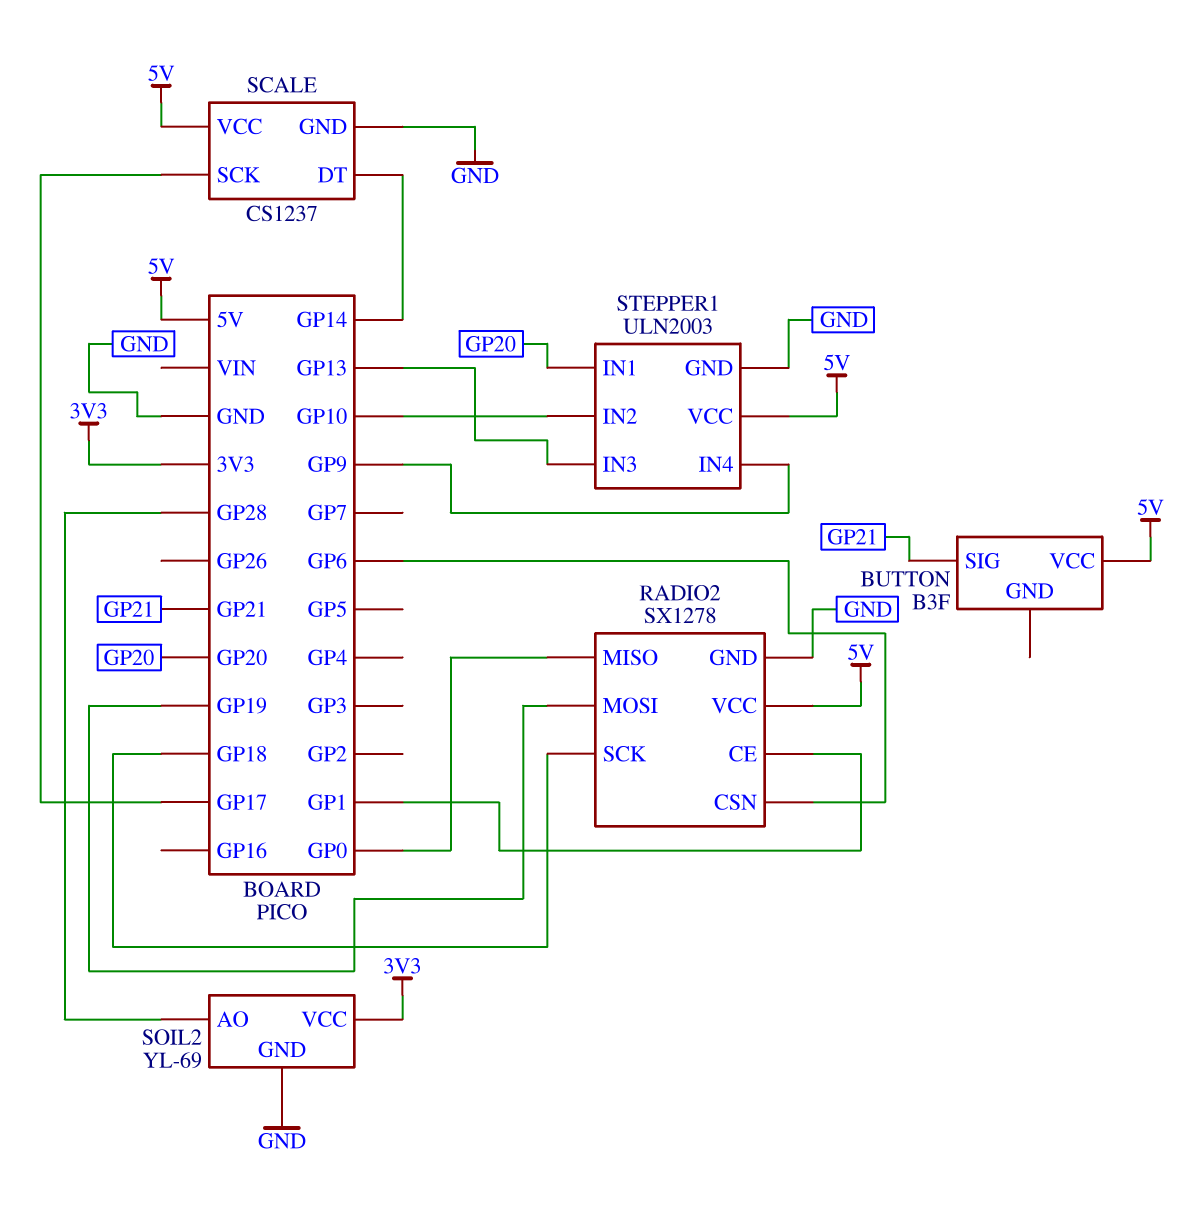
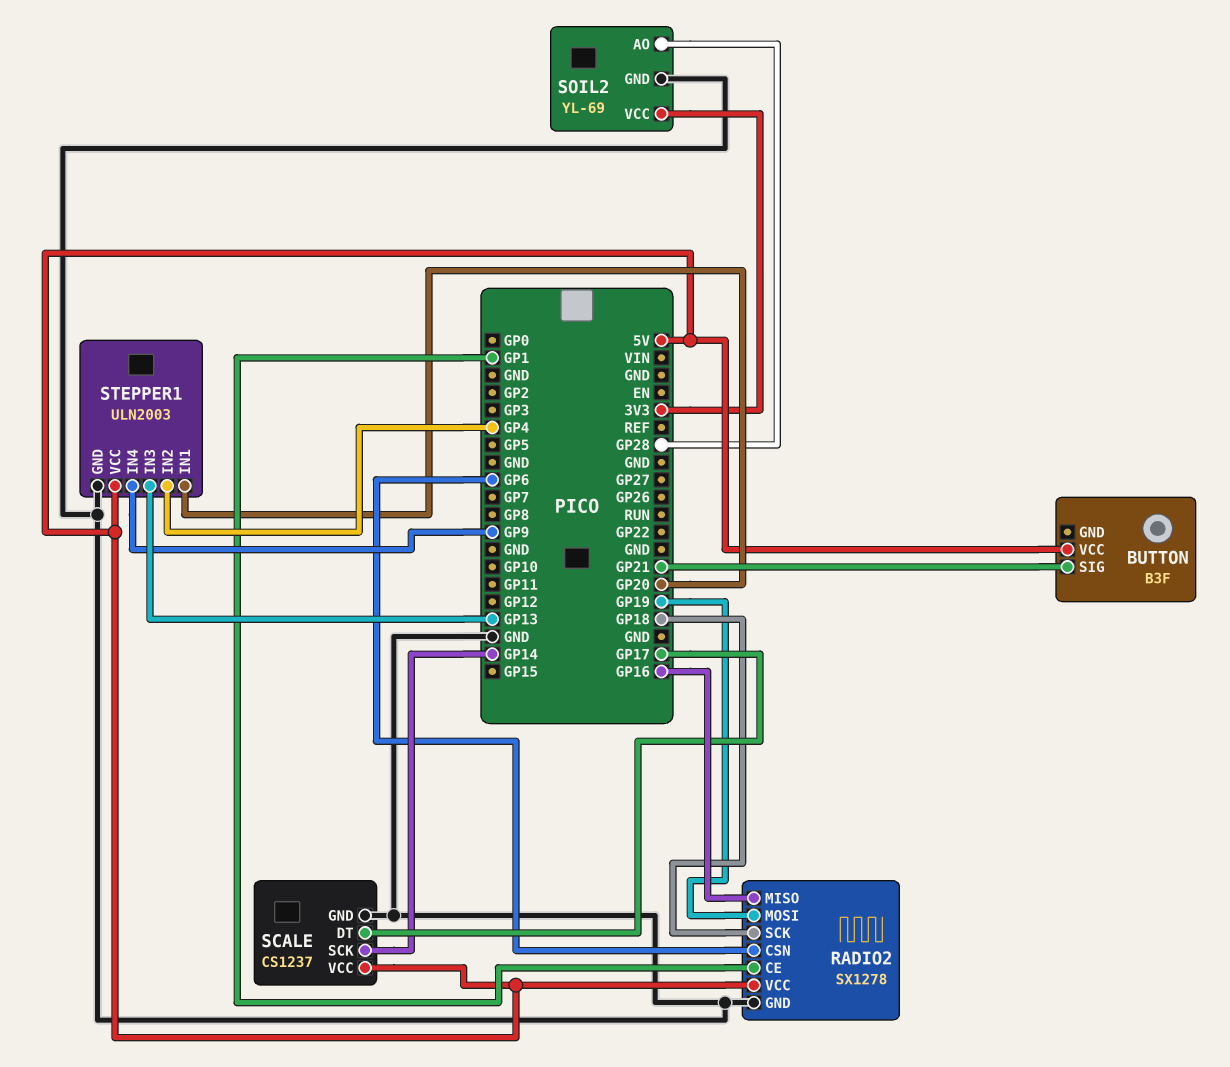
RADIO2 pin MISO: GP0 -> GP16
SCALE pin DT: GP14 -> GP17
SCALE pin SCK: GP17 -> GP14
STEPPER1 pin IN2: GP10 -> GP4

